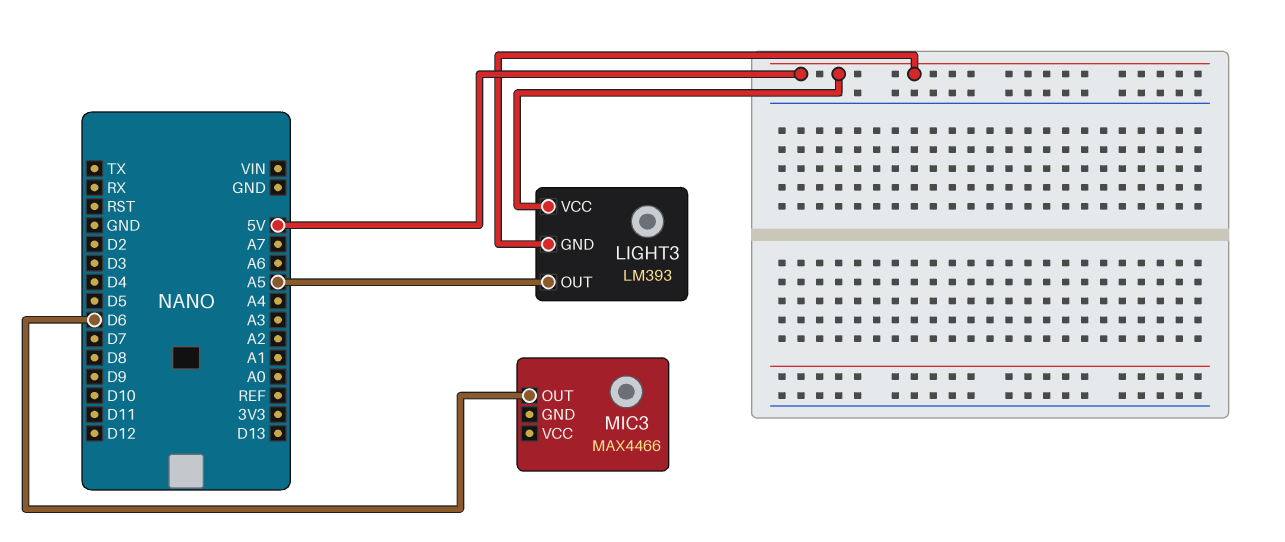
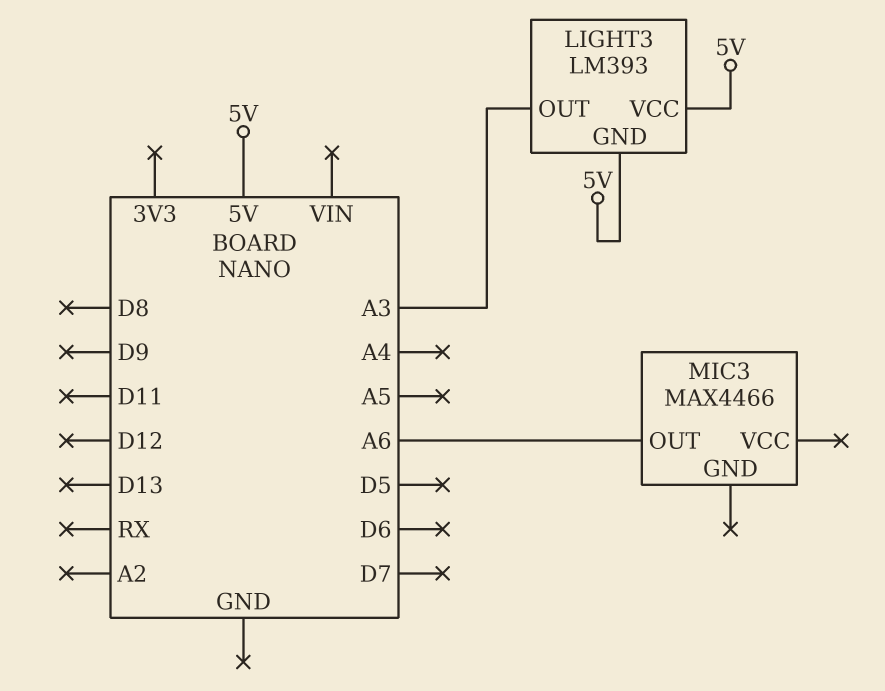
LIGHT3 pin OUT: A5 -> A3
MIC3 pin OUT: D6 -> A6

